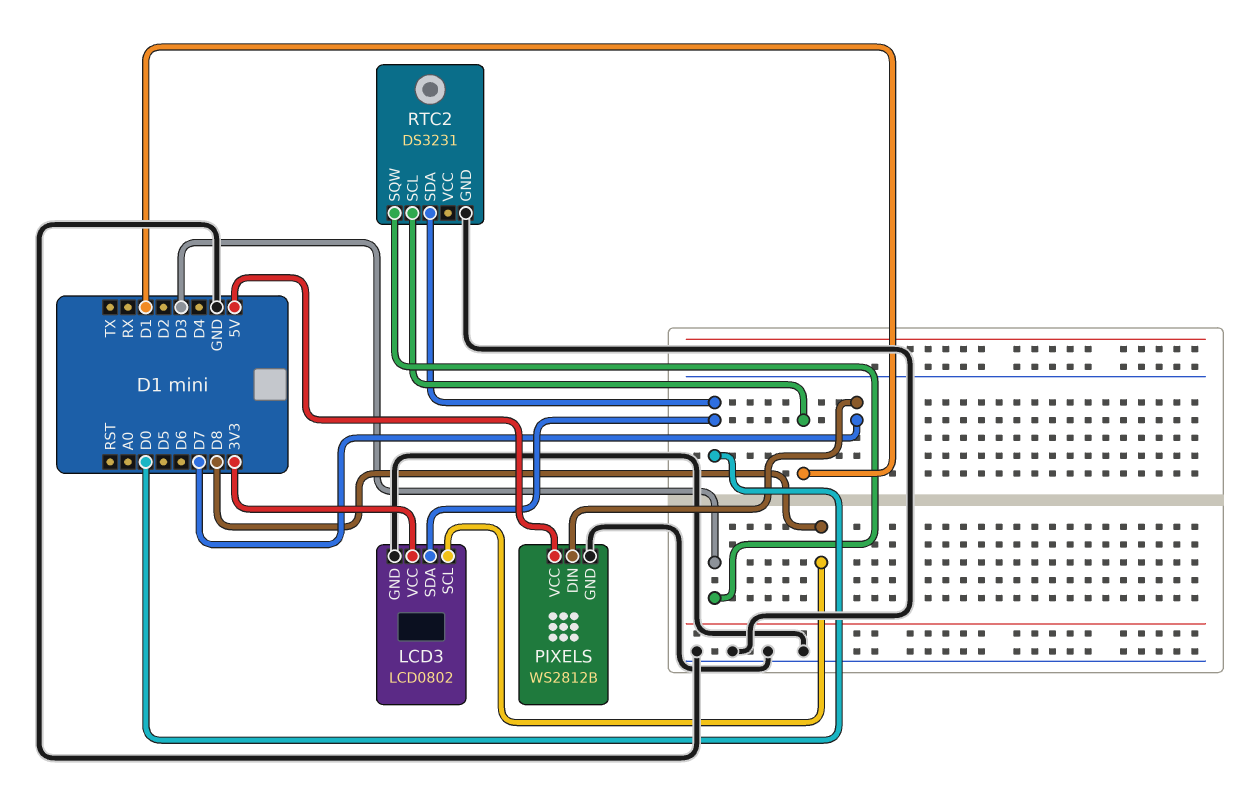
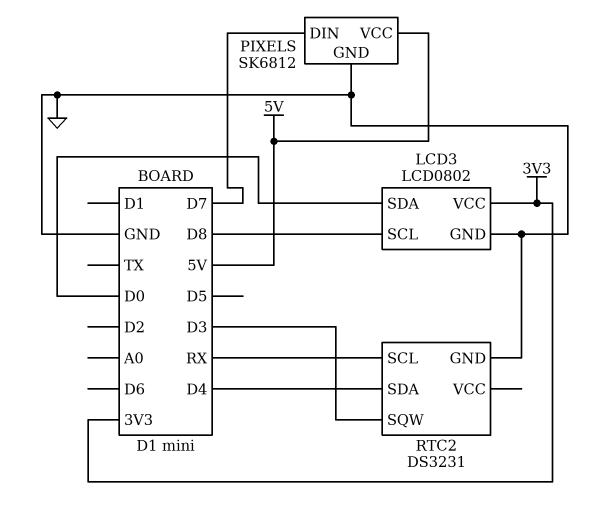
PIXELS: WS2812B -> SK6812
RTC2 pin SCL: D1 -> RX
RTC2 pin SDA: D0 -> D4

